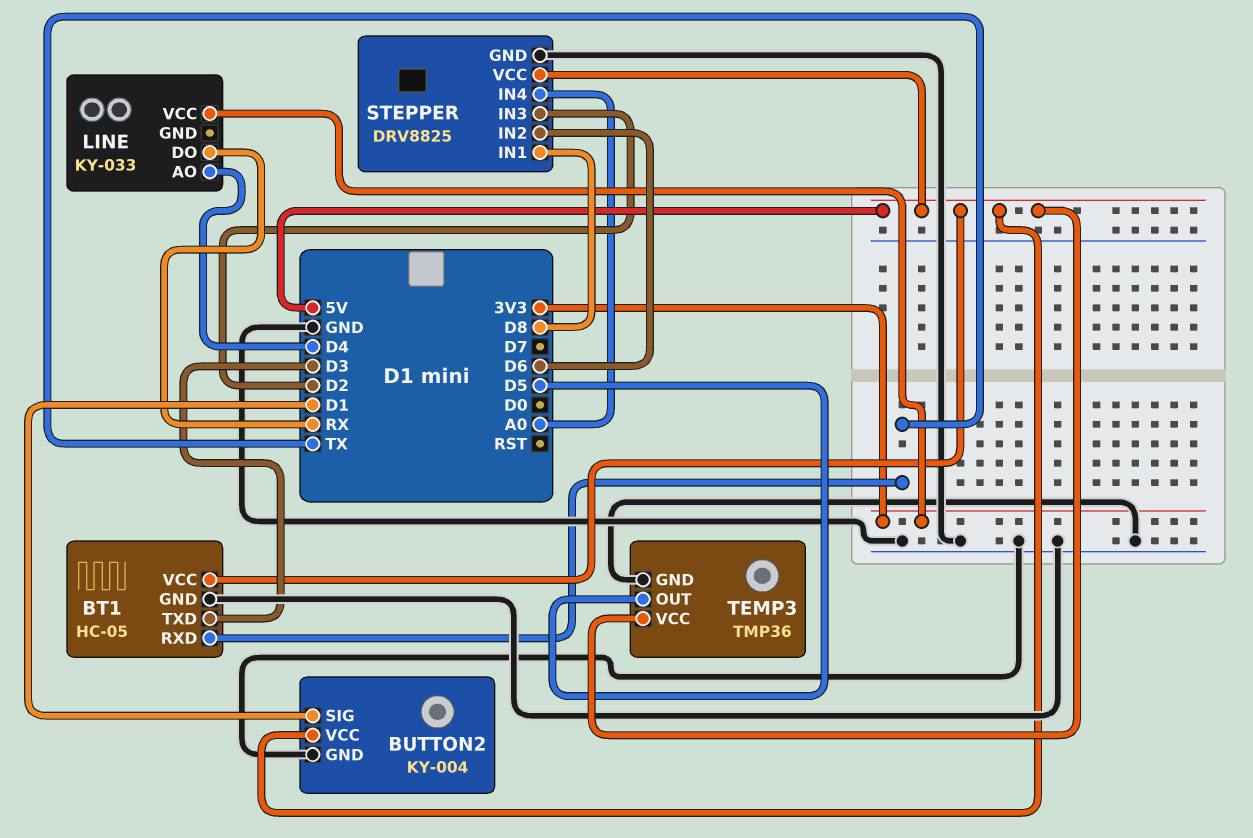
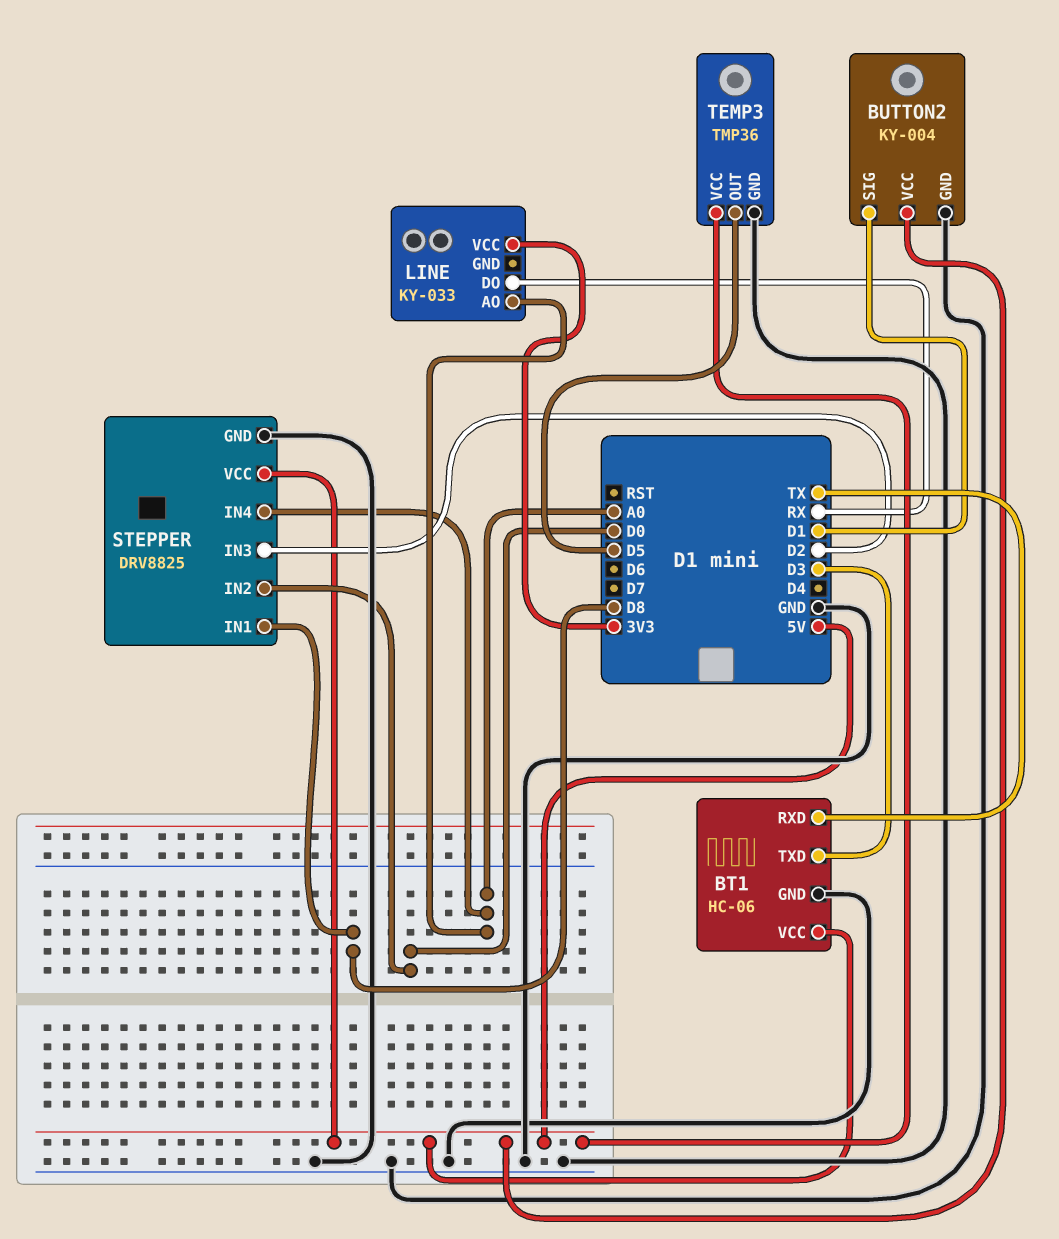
BT1: HC-05 -> HC-06
LINE pin AO: D4 -> A0
STEPPER pin IN2: D6 -> D0

